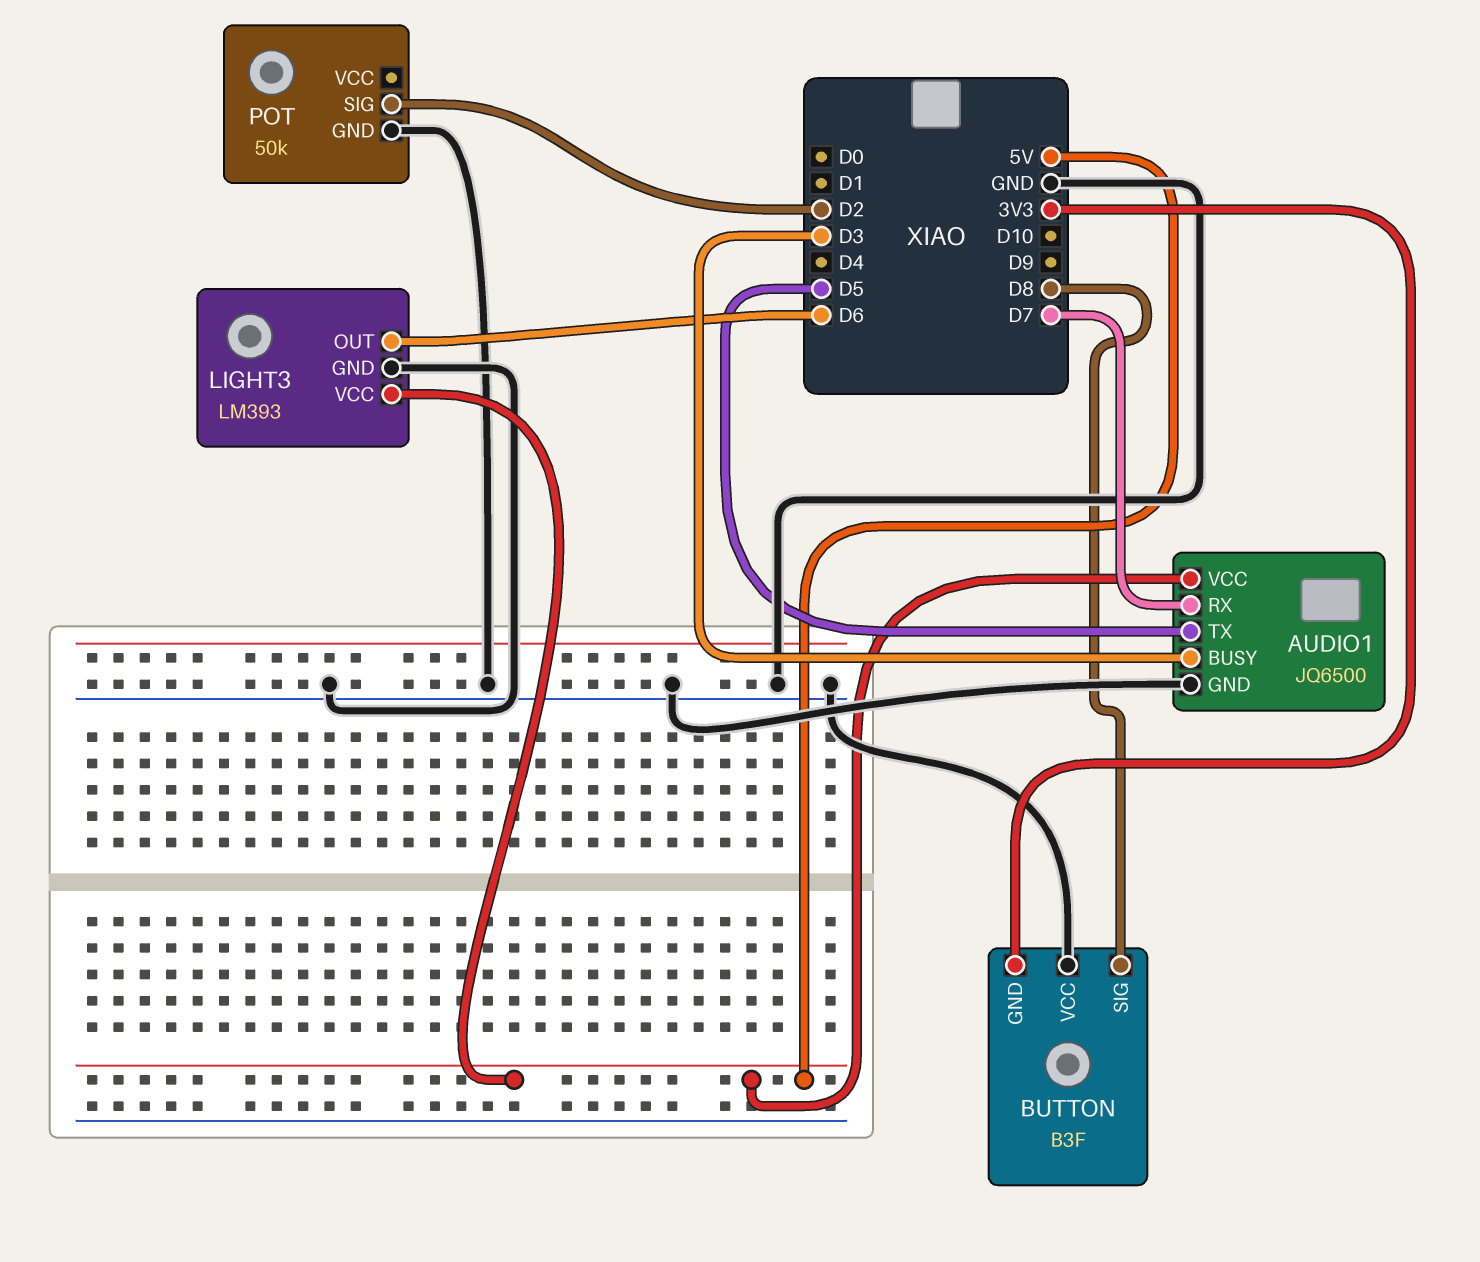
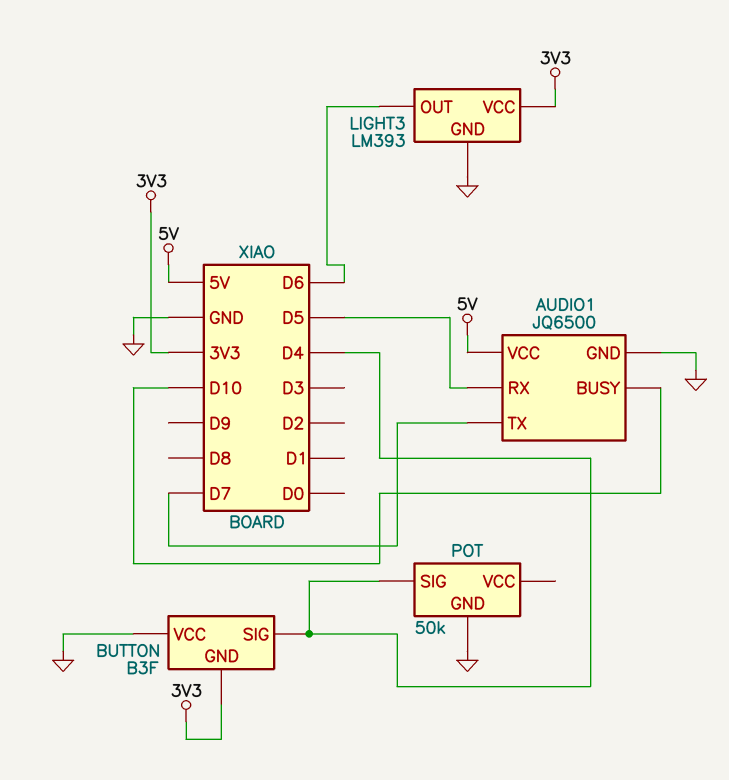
AUDIO1 pin BUSY: D3 -> D10
AUDIO1 pin RX: D7 -> D5
AUDIO1 pin TX: D5 -> D7
BUTTON pin SIG: D8 -> D4
LIGHT3 pin VCC: 5V -> 3V3
POT pin SIG: D2 -> D4

